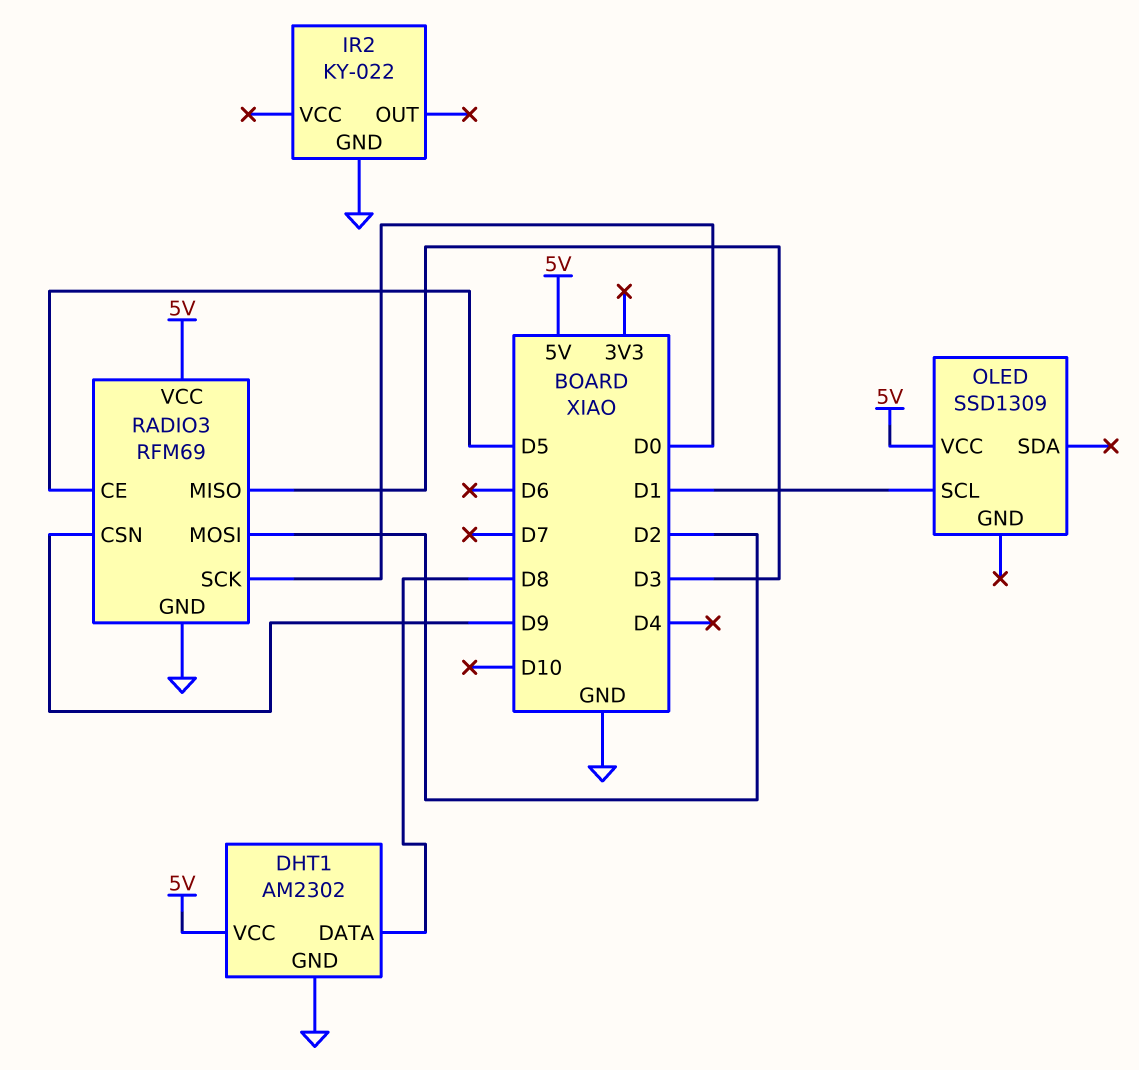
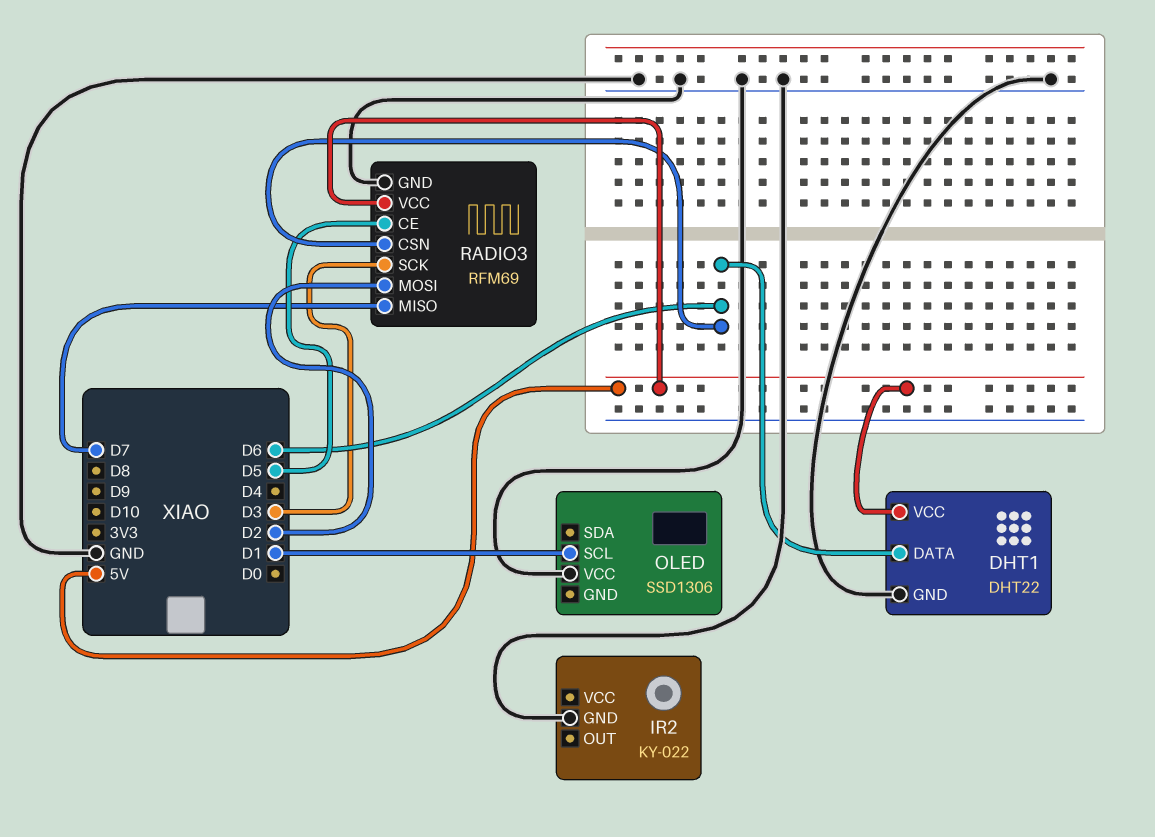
DHT1: AM2302 -> DHT22
DHT1 pin DATA: D8 -> D6
OLED: SSD1309 -> SSD1306
OLED pin VCC: 5V -> GND
RADIO3 pin CSN: D9 -> D6
RADIO3 pin MISO: D3 -> D7
RADIO3 pin SCK: D0 -> D3

